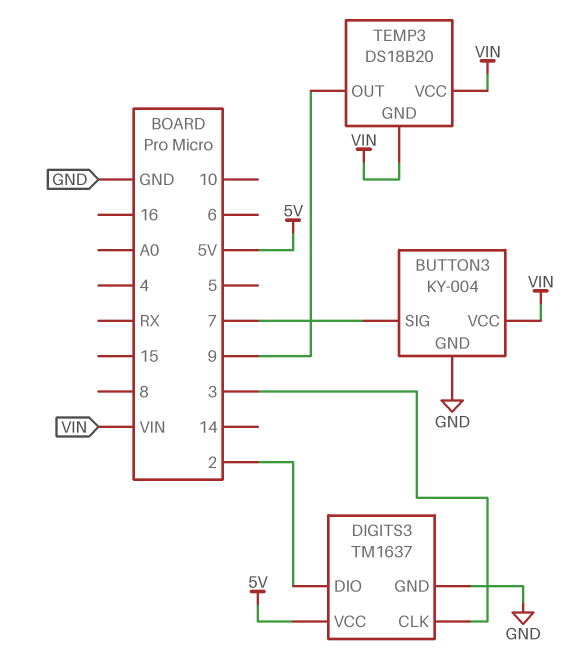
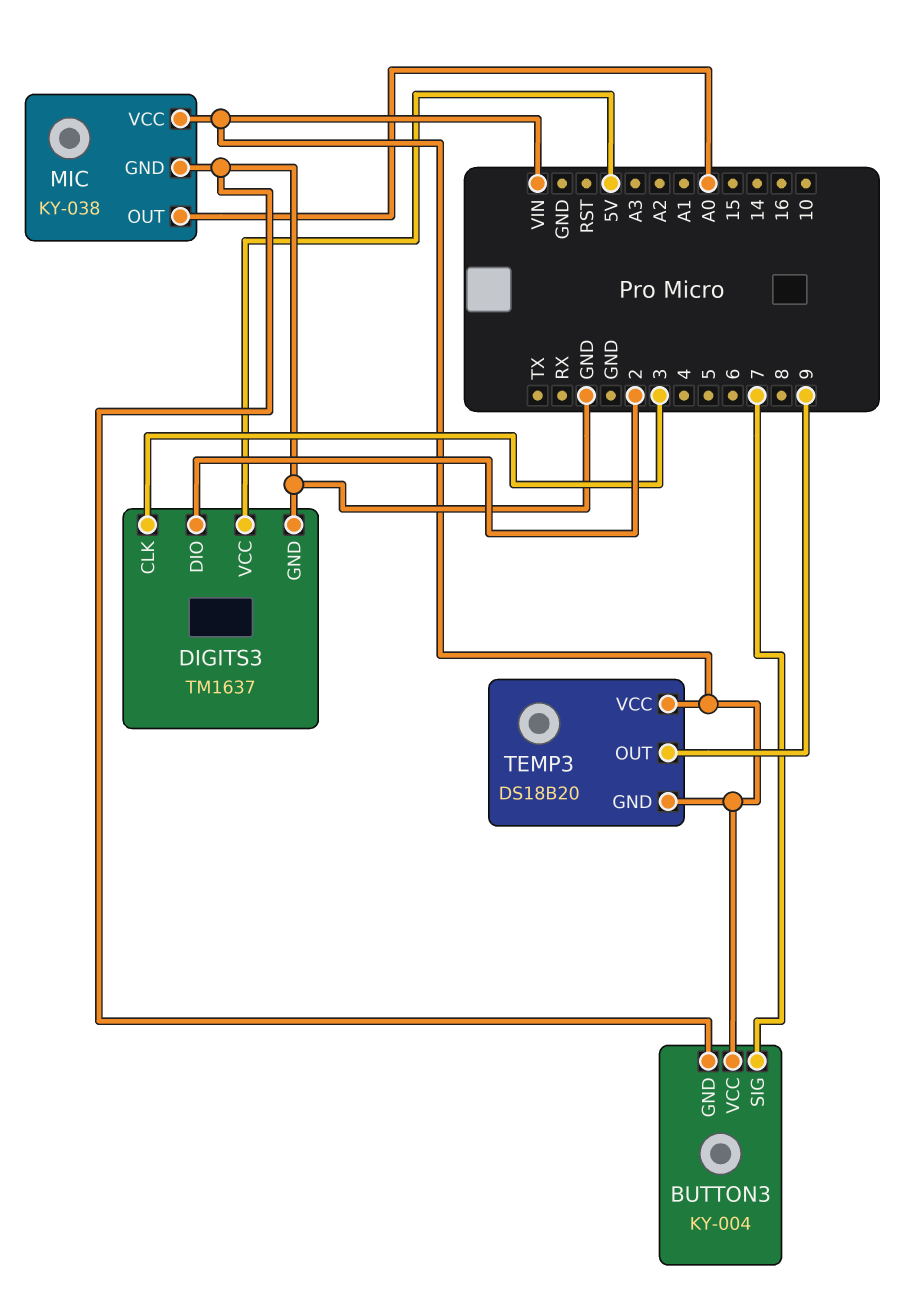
MIC: none -> KY-038
MIC pin GND: none -> GND
MIC pin OUT: none -> A0
MIC pin VCC: none -> VIN

